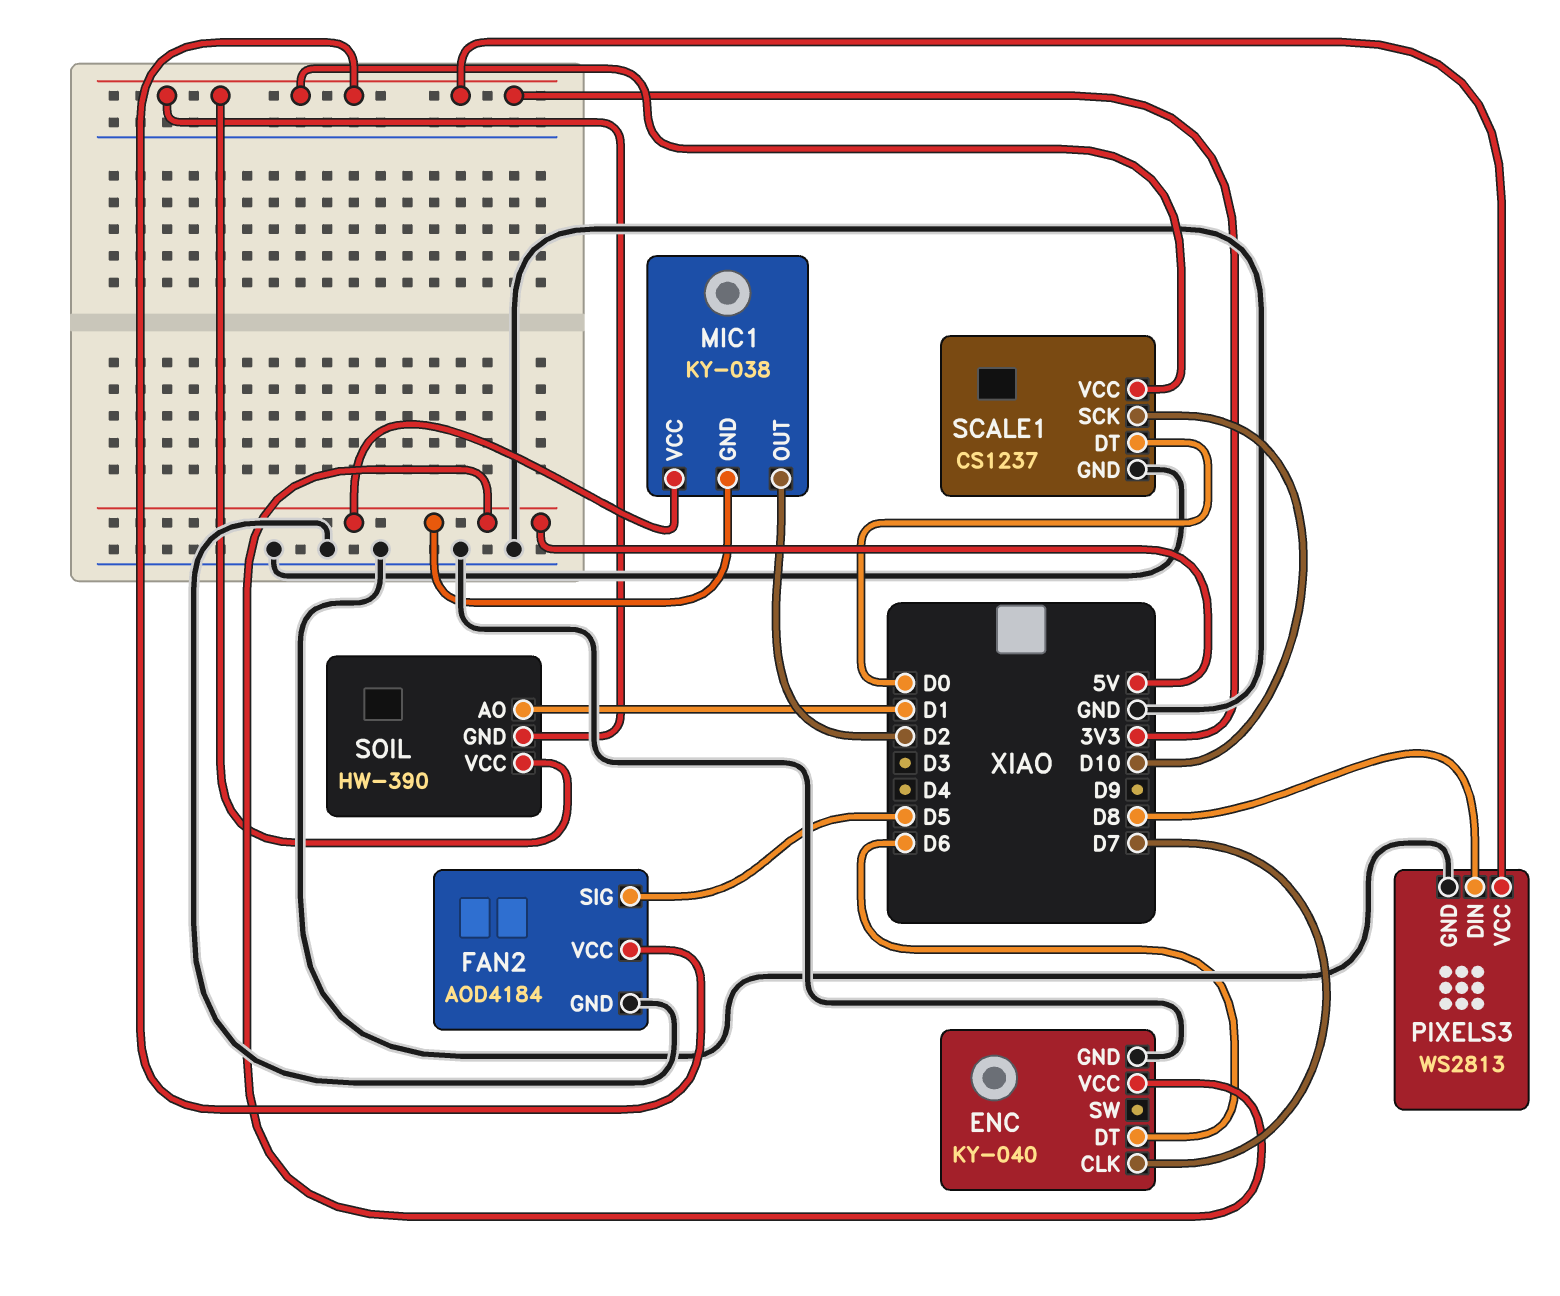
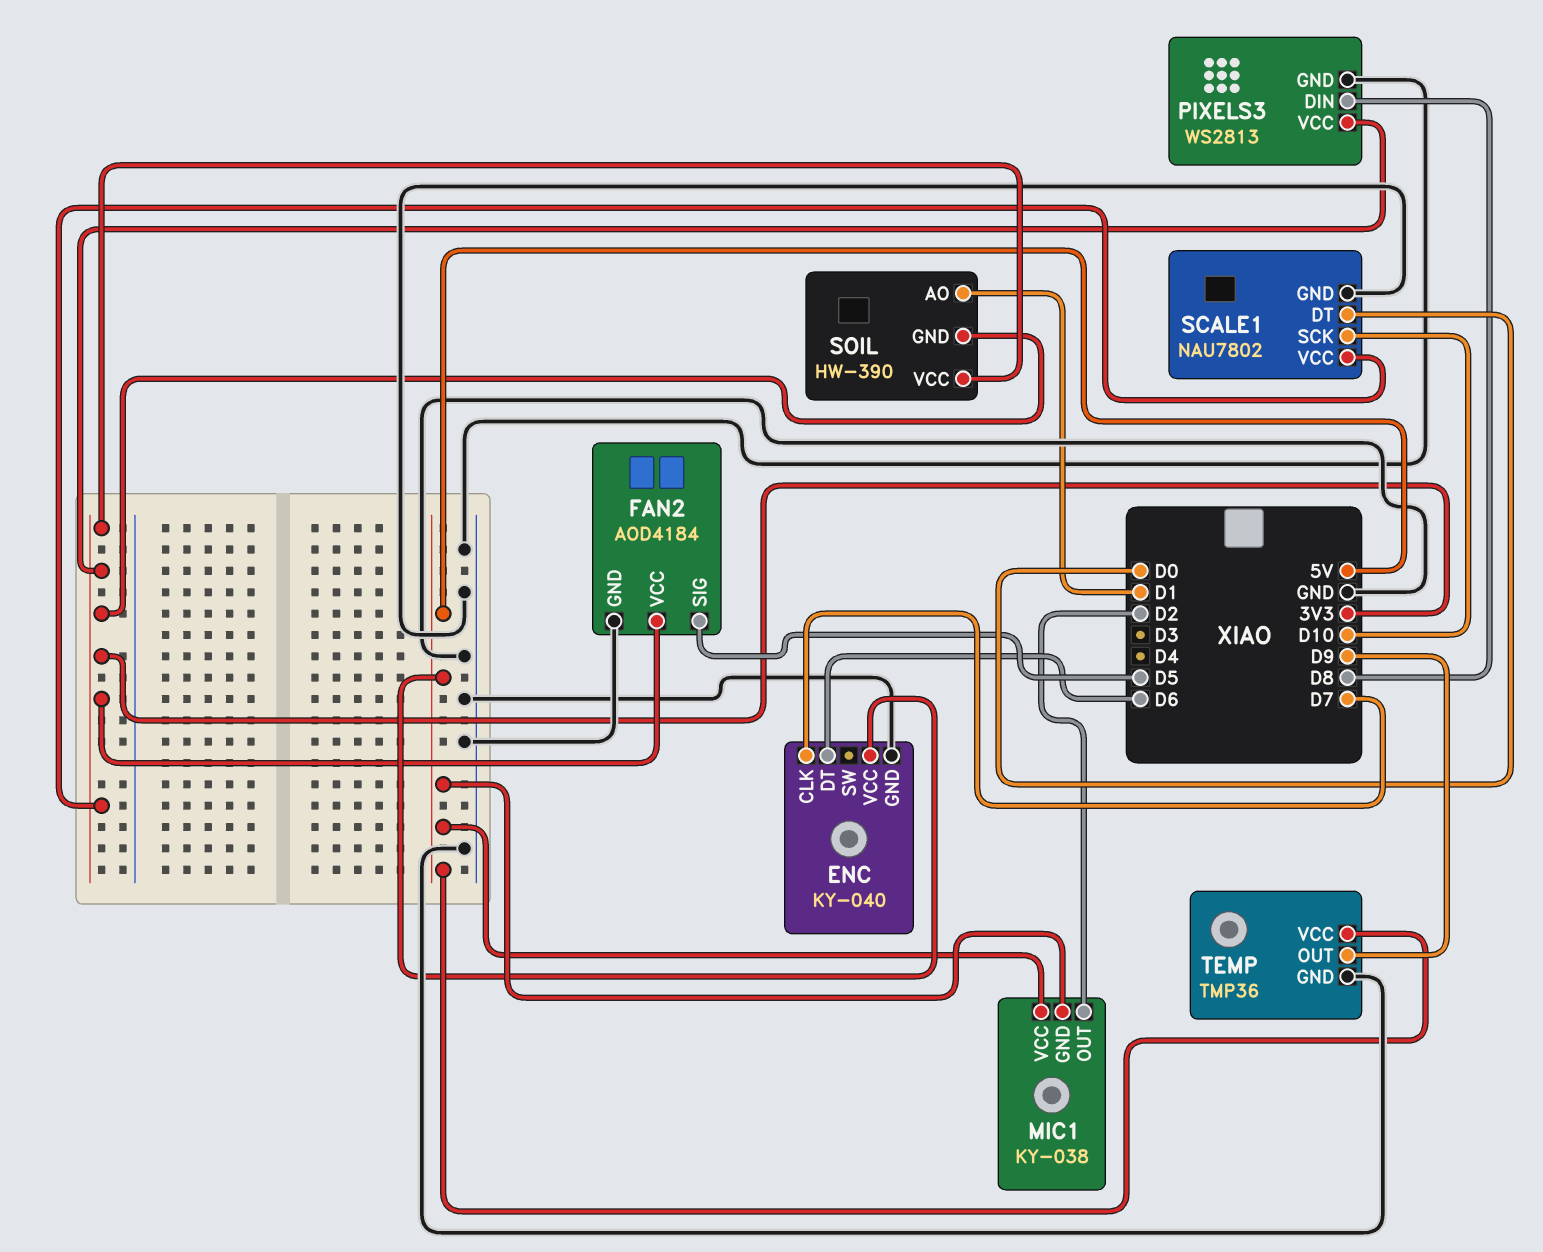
SCALE1: CS1237 -> NAU7802
TEMP: none -> TMP36
TEMP pin GND: none -> GND
TEMP pin OUT: none -> D9
TEMP pin VCC: none -> 5V

